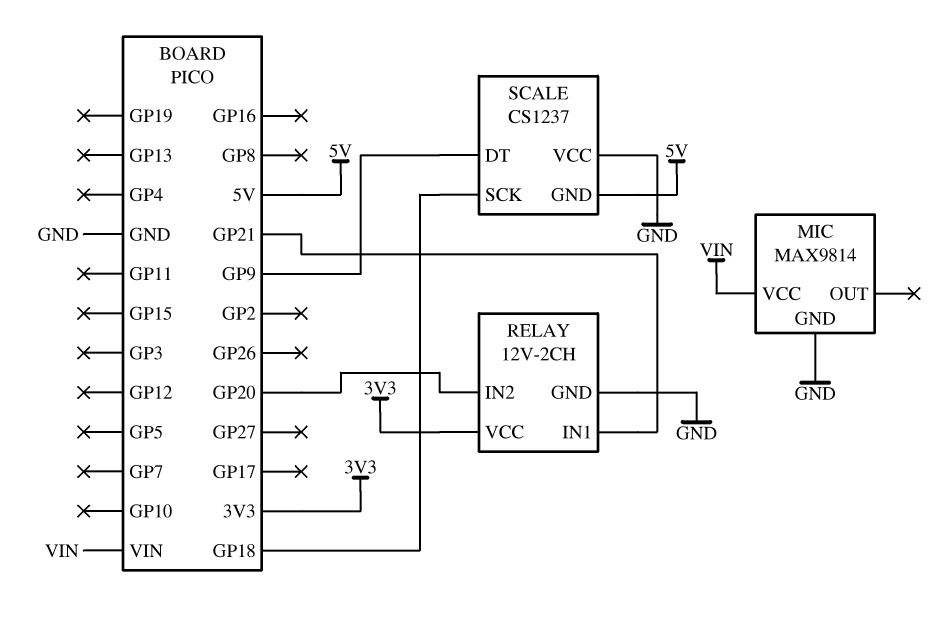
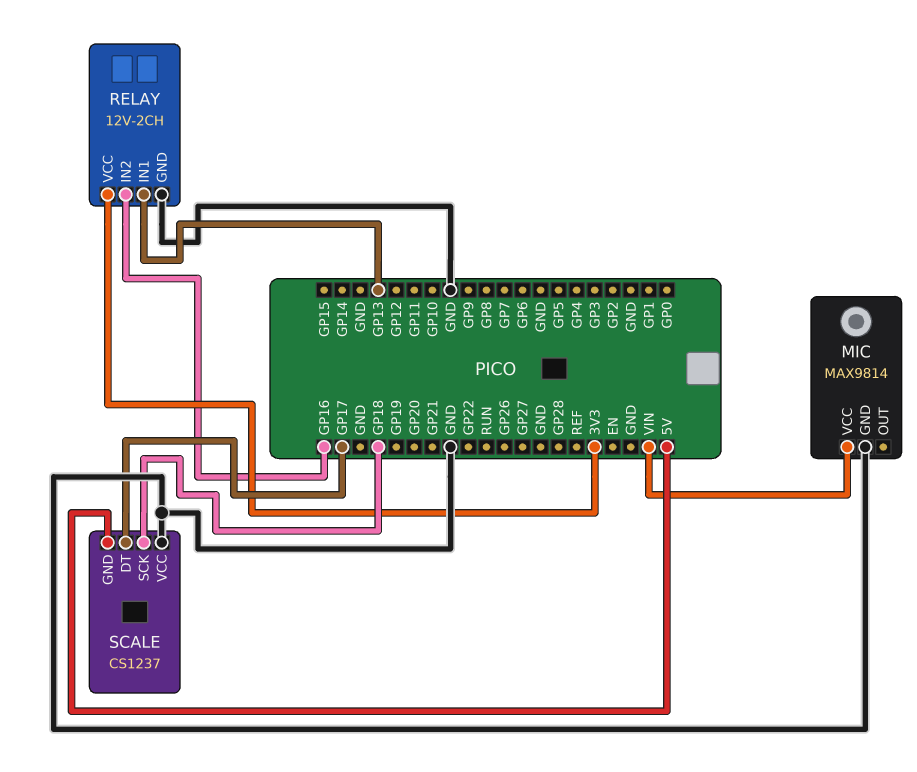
RELAY pin IN1: GP21 -> GP13
RELAY pin IN2: GP20 -> GP16
SCALE pin DT: GP9 -> GP17

